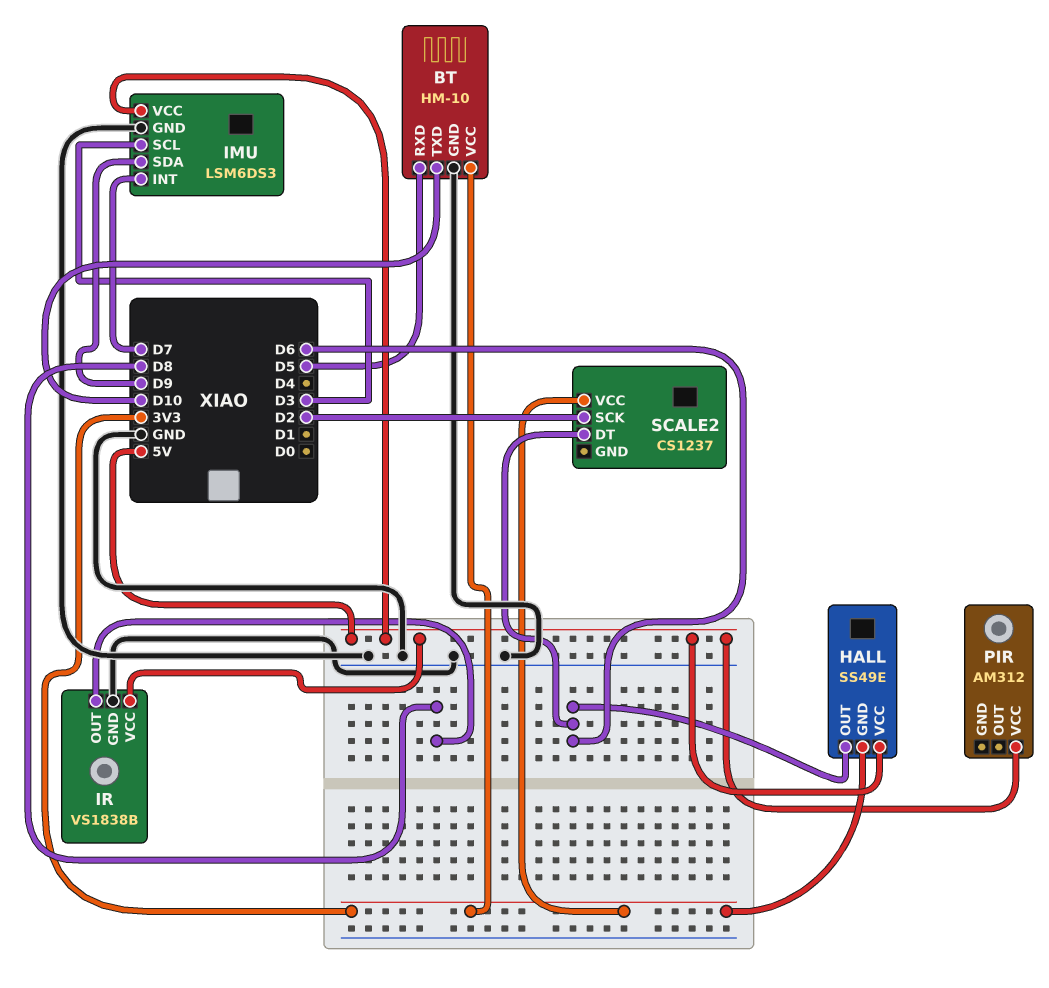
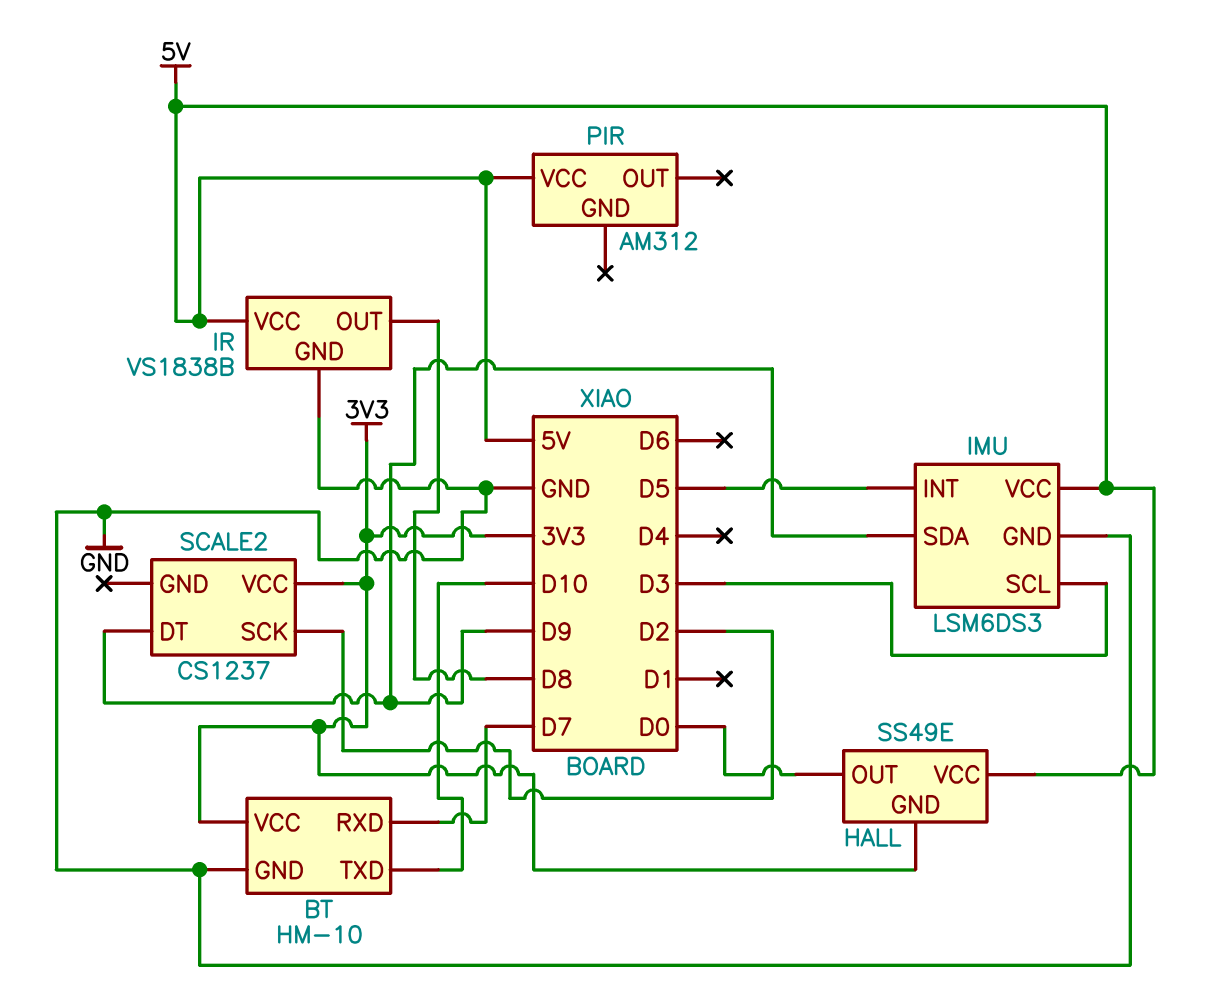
BT pin RXD: D5 -> D7
HALL pin OUT: D6 -> D0
IMU pin INT: D7 -> D5
SCALE2 pin DT: D6 -> D9

